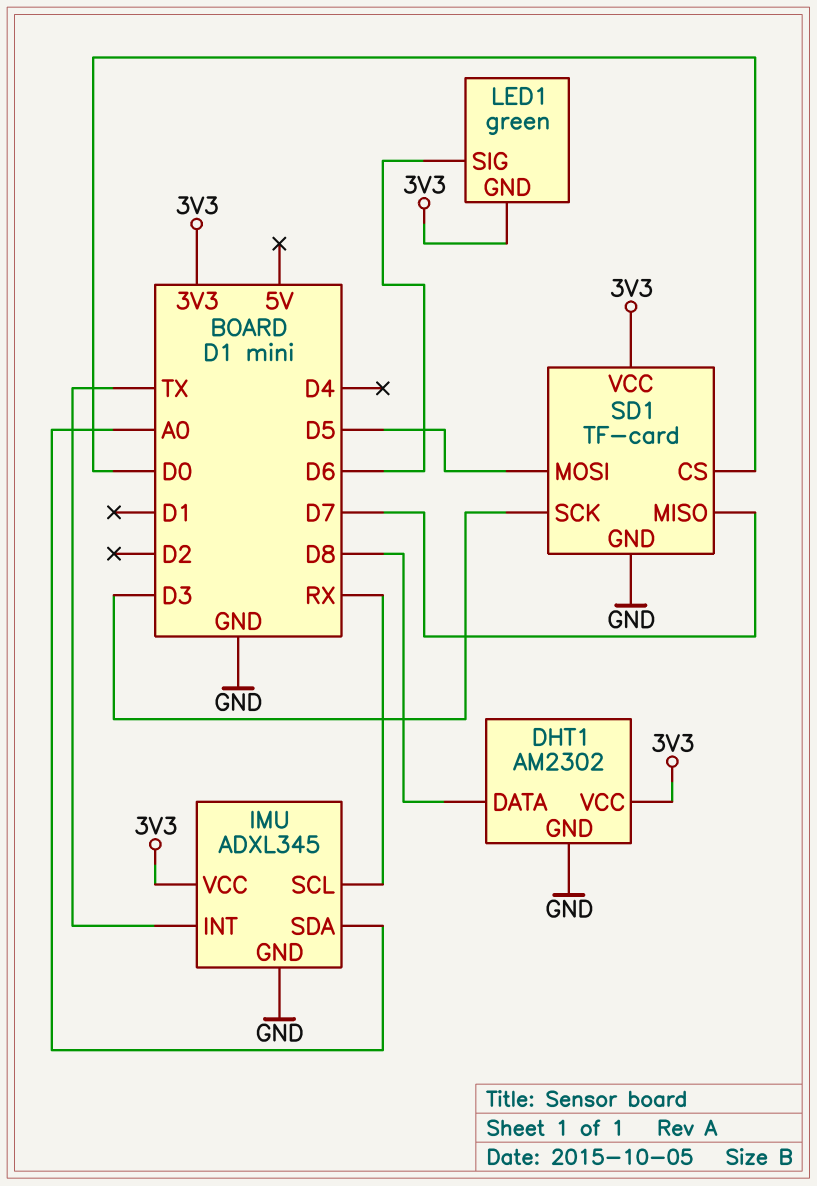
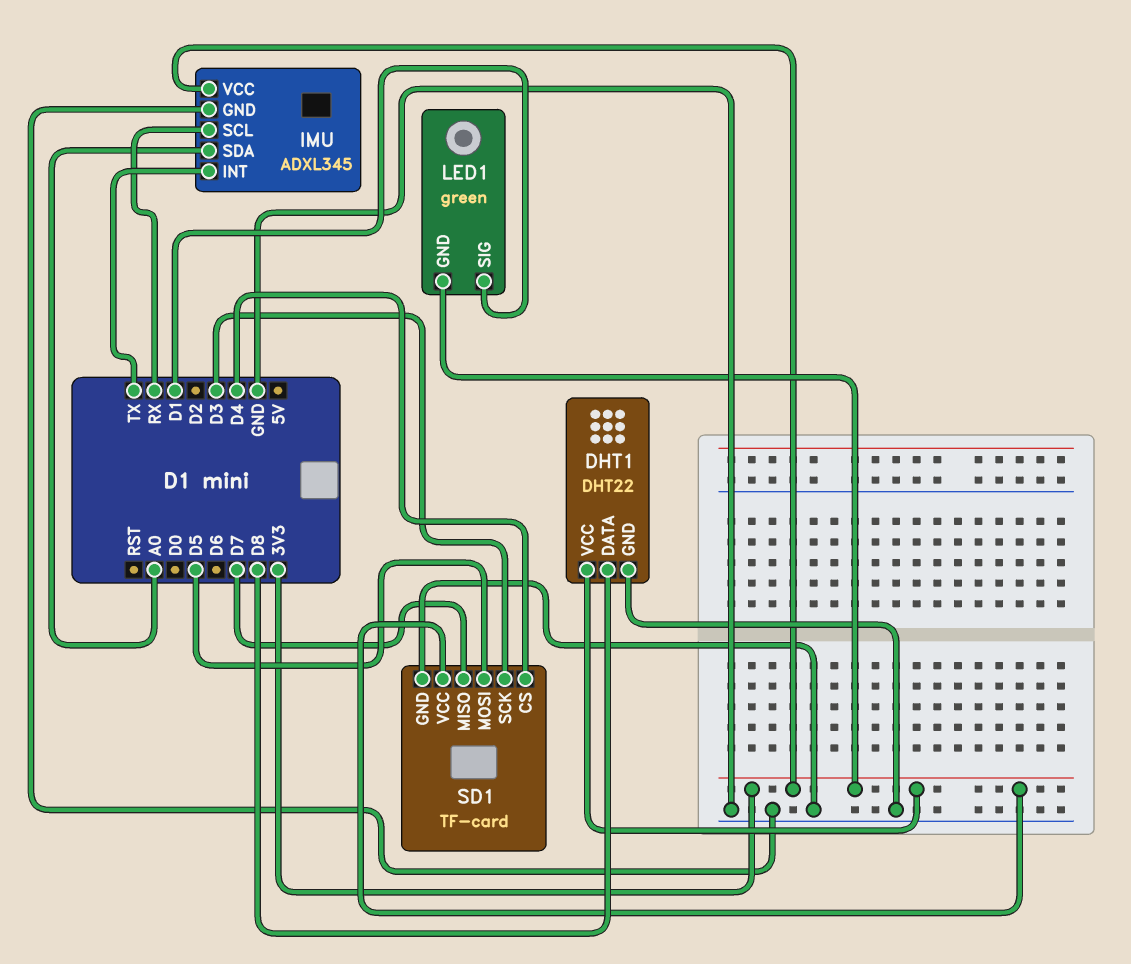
DHT1: AM2302 -> DHT22
LED1 pin SIG: D6 -> D1
SD1 pin CS: D0 -> D4

